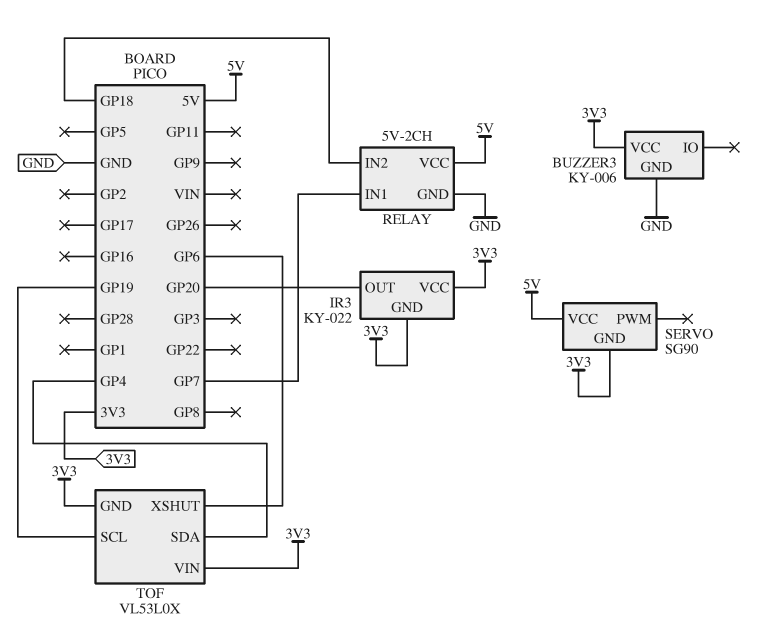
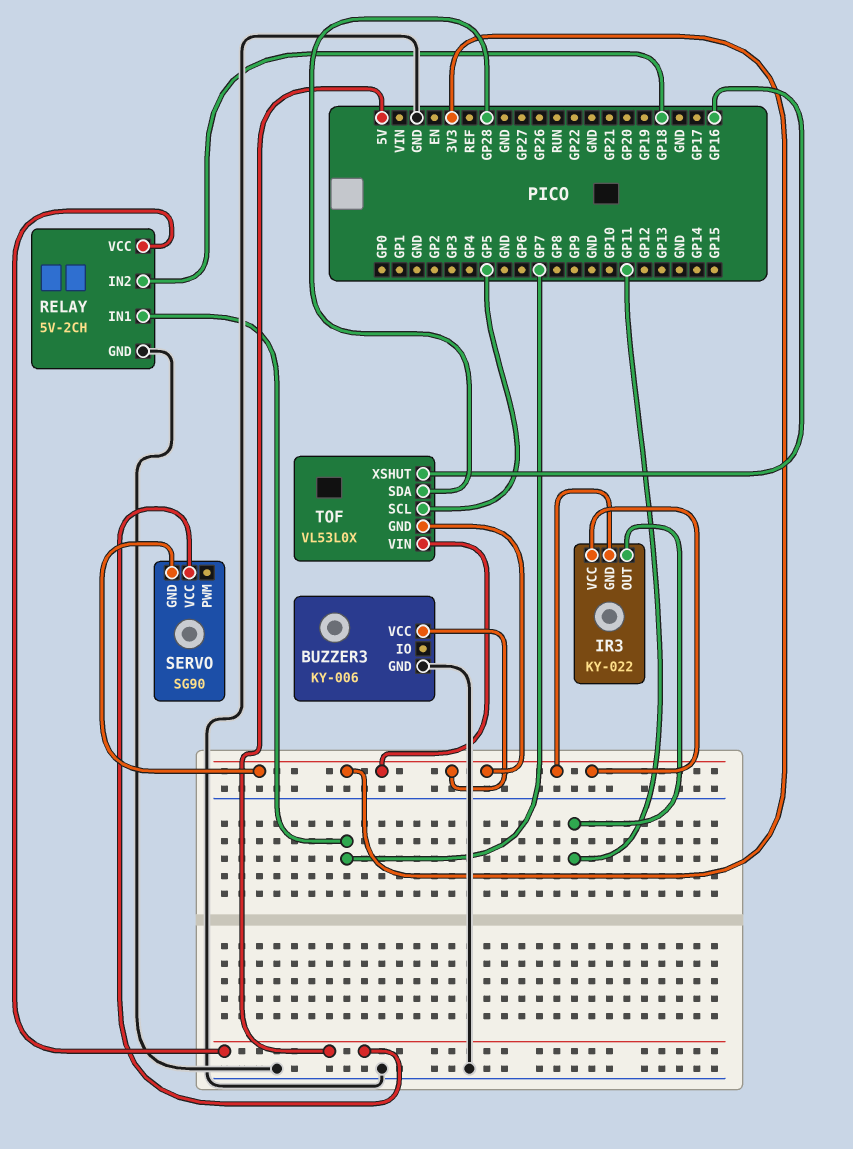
IR3 pin OUT: GP20 -> GP11
TOF pin SCL: GP19 -> GP5
TOF pin SDA: GP4 -> GP28
TOF pin XSHUT: GP6 -> GP16

